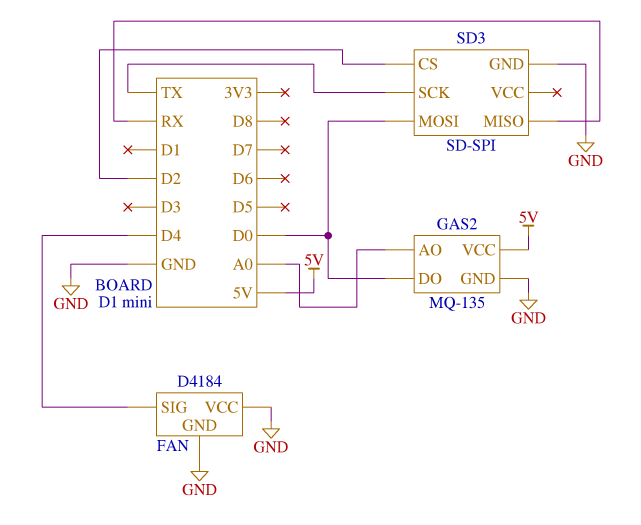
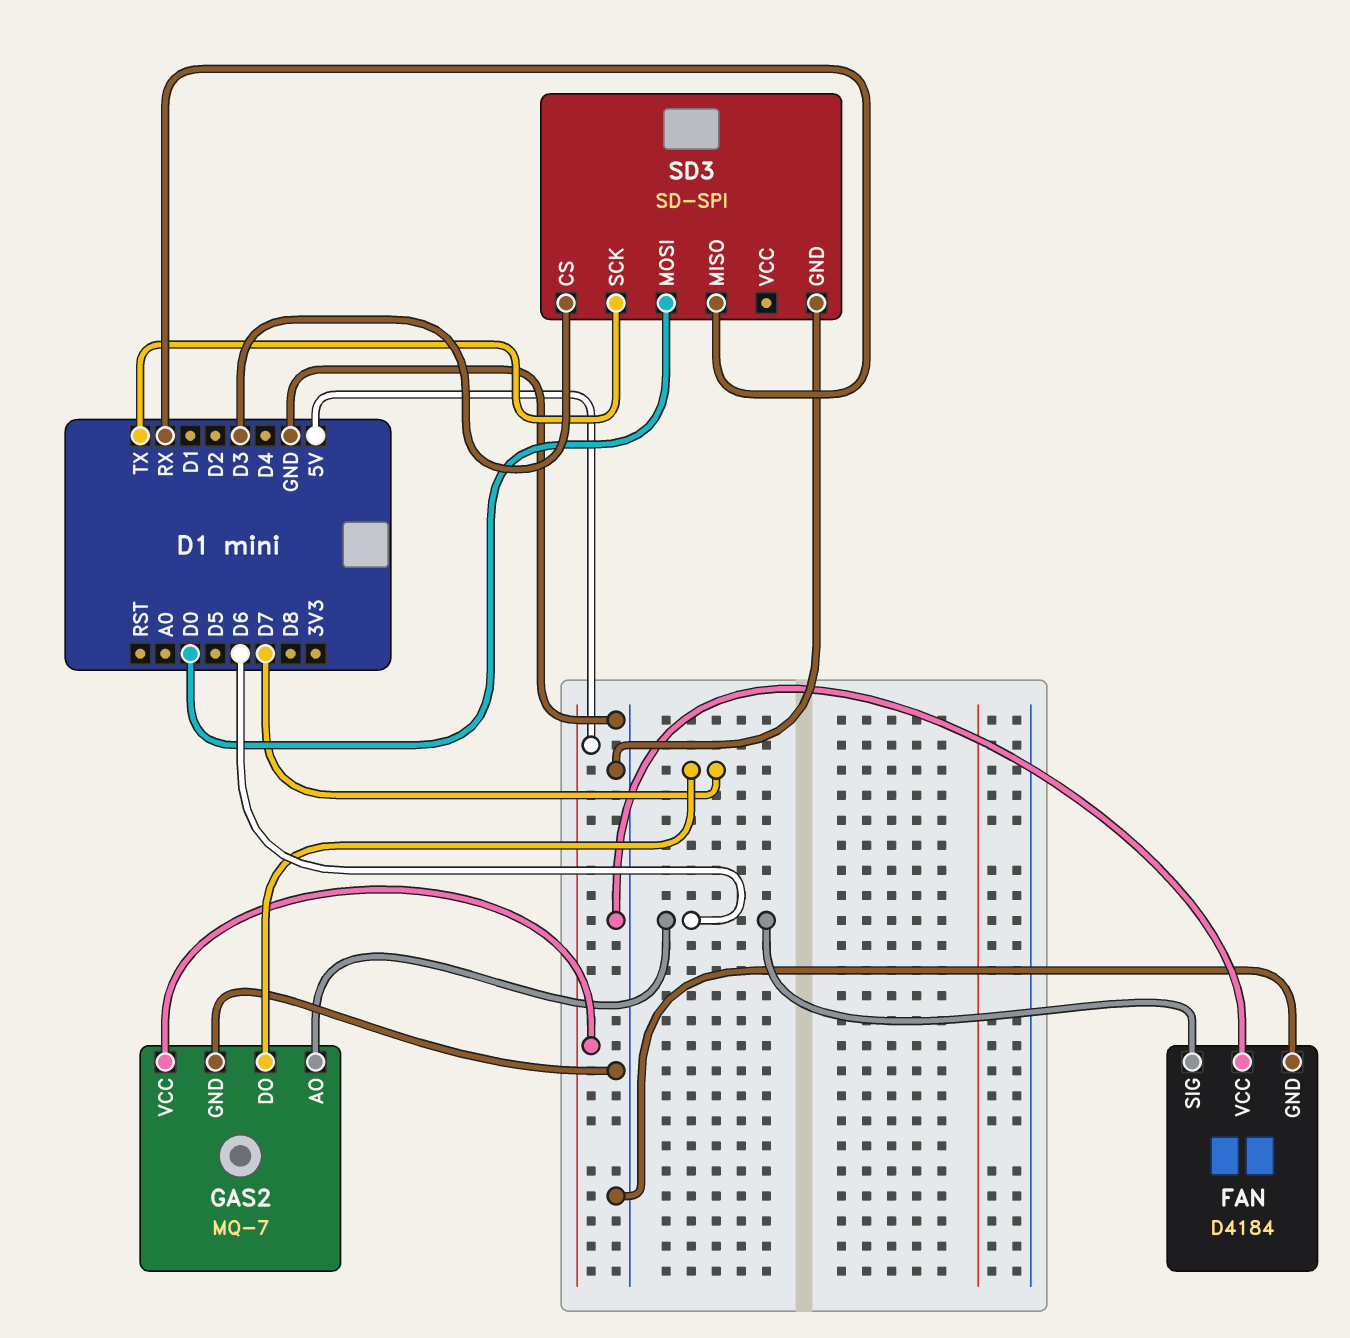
FAN pin SIG: D4 -> D6
GAS2: MQ-135 -> MQ-7
GAS2 pin AO: A0 -> D6
GAS2 pin DO: D0 -> D7
SD3 pin CS: D2 -> D3

